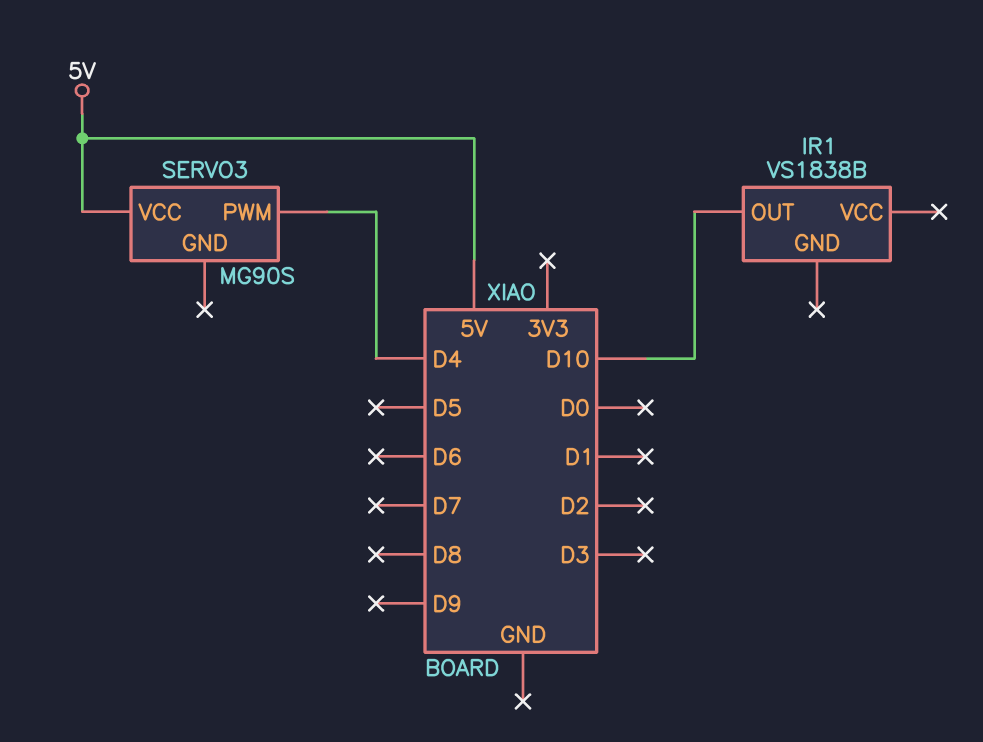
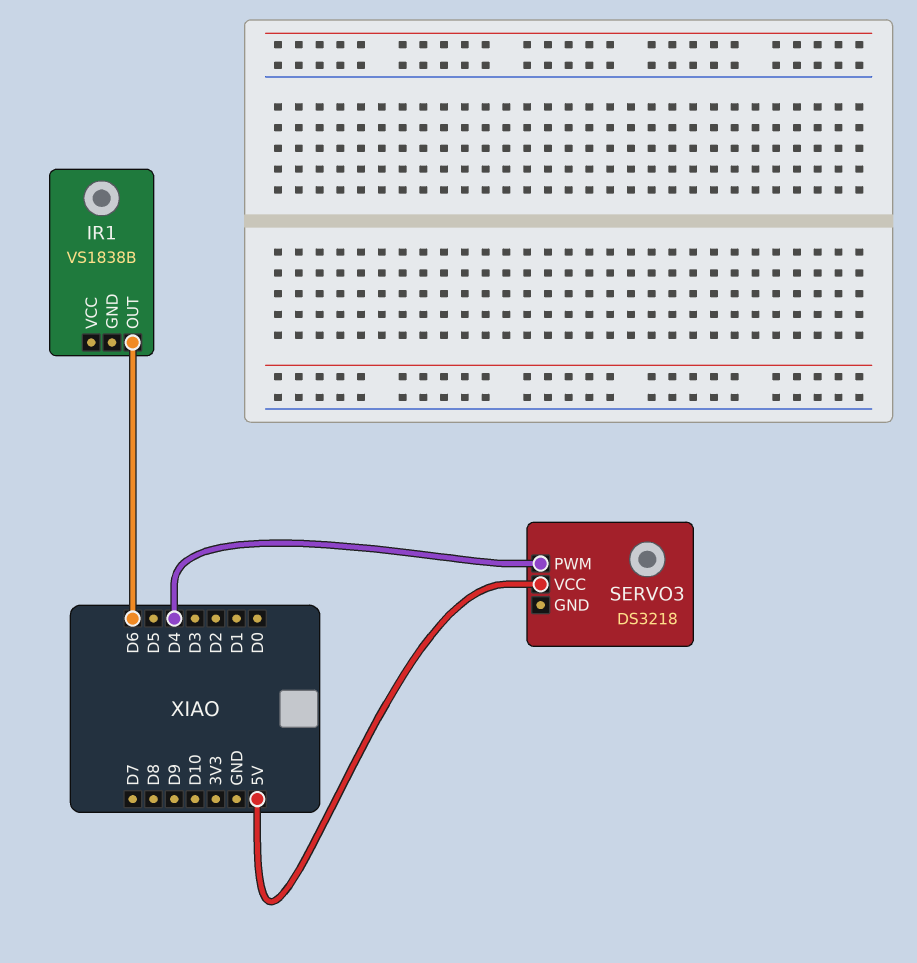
IR1 pin OUT: D10 -> D6
SERVO3: MG90S -> DS3218

